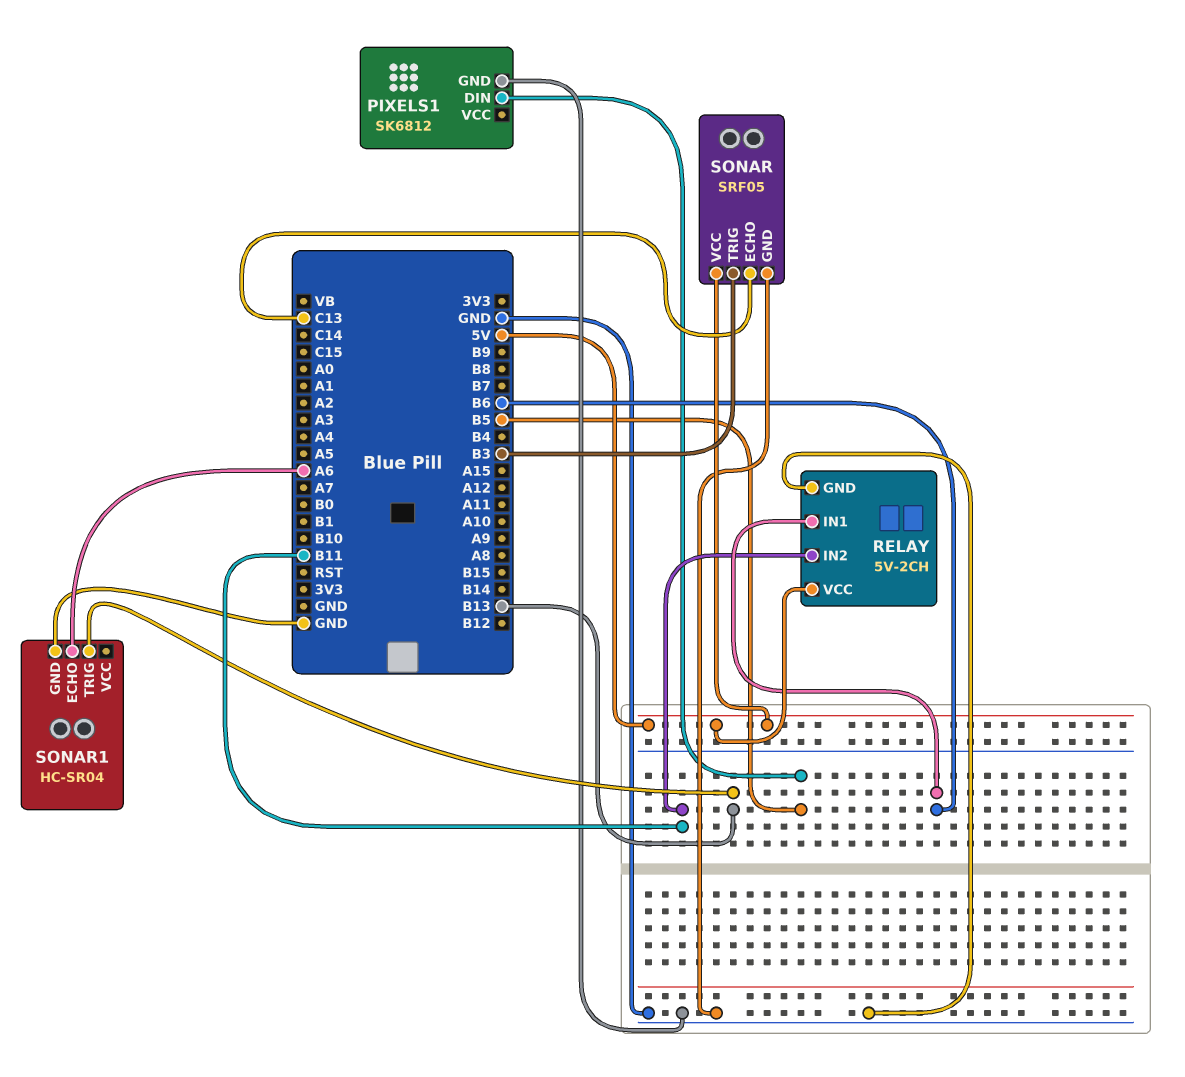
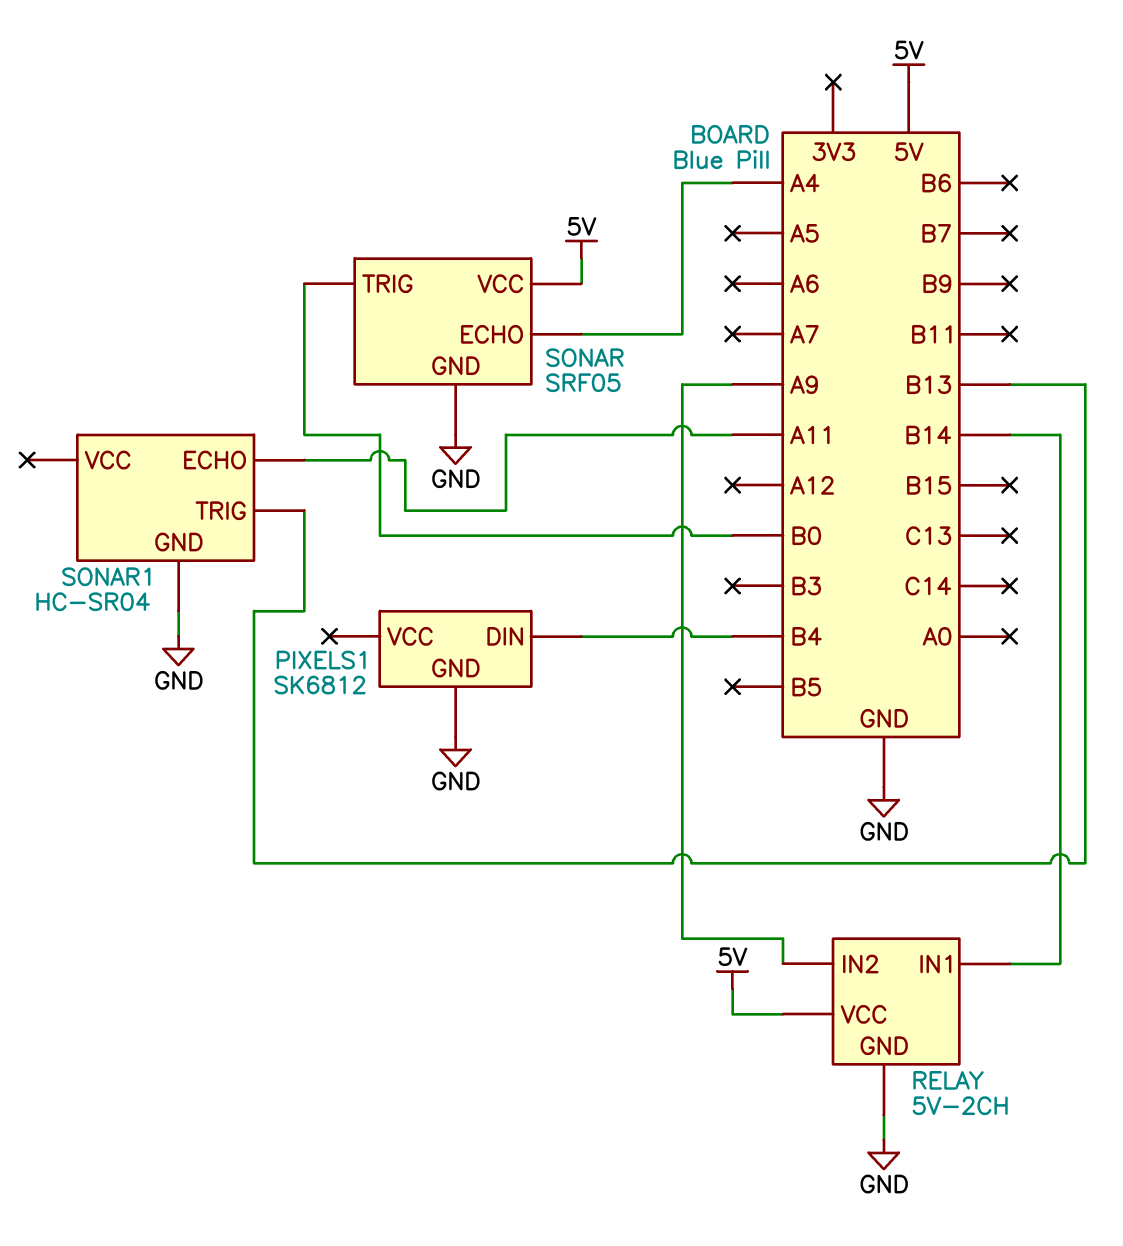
PIXELS1 pin DIN: B5 -> B4
RELAY pin IN1: B6 -> B14
RELAY pin IN2: B11 -> A9
SONAR pin ECHO: C13 -> A4
SONAR pin TRIG: B3 -> B0
SONAR1 pin ECHO: A6 -> A11

